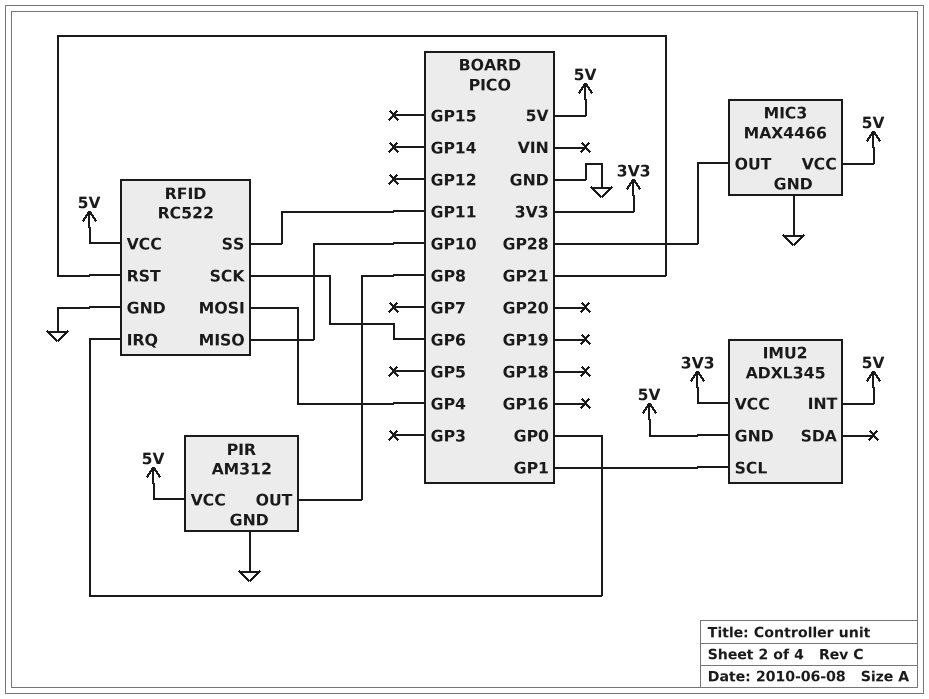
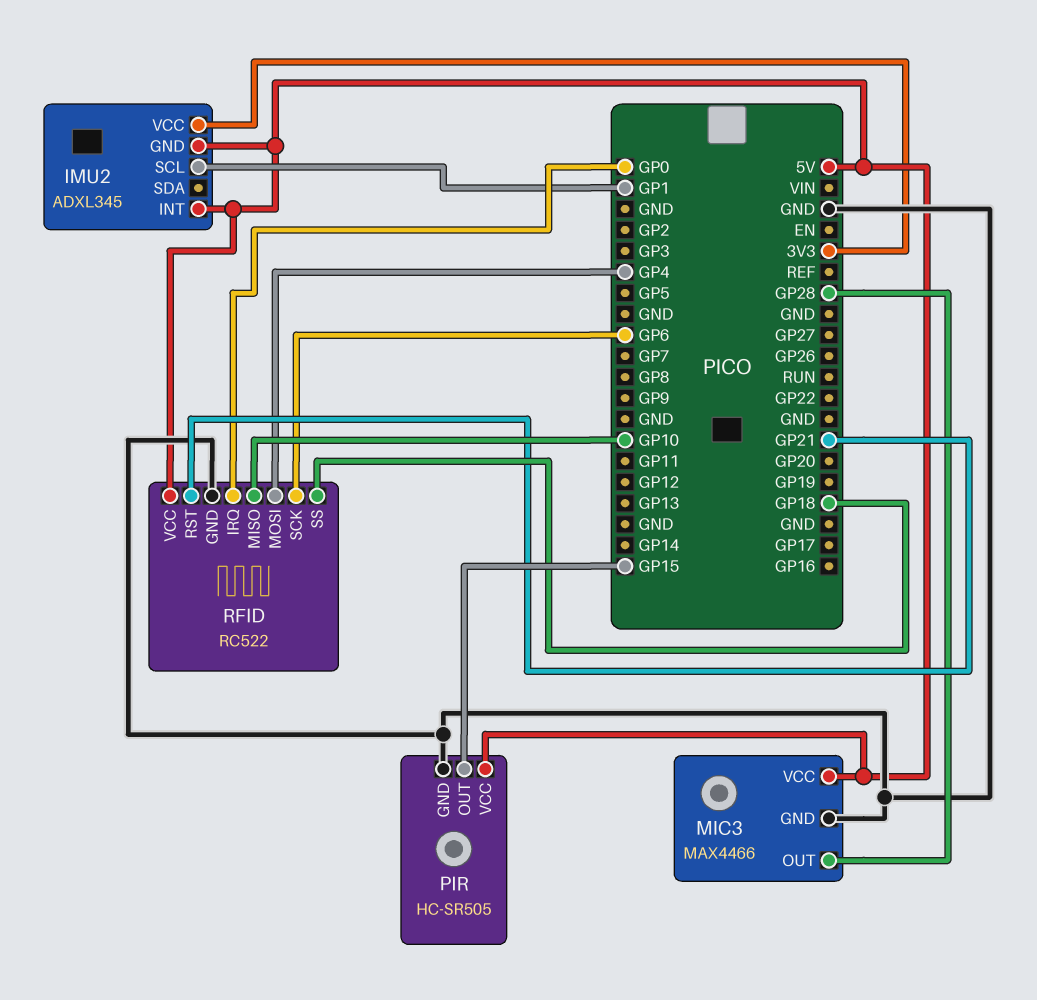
PIR: AM312 -> HC-SR505
PIR pin OUT: GP8 -> GP15
RFID pin SS: GP11 -> GP18

